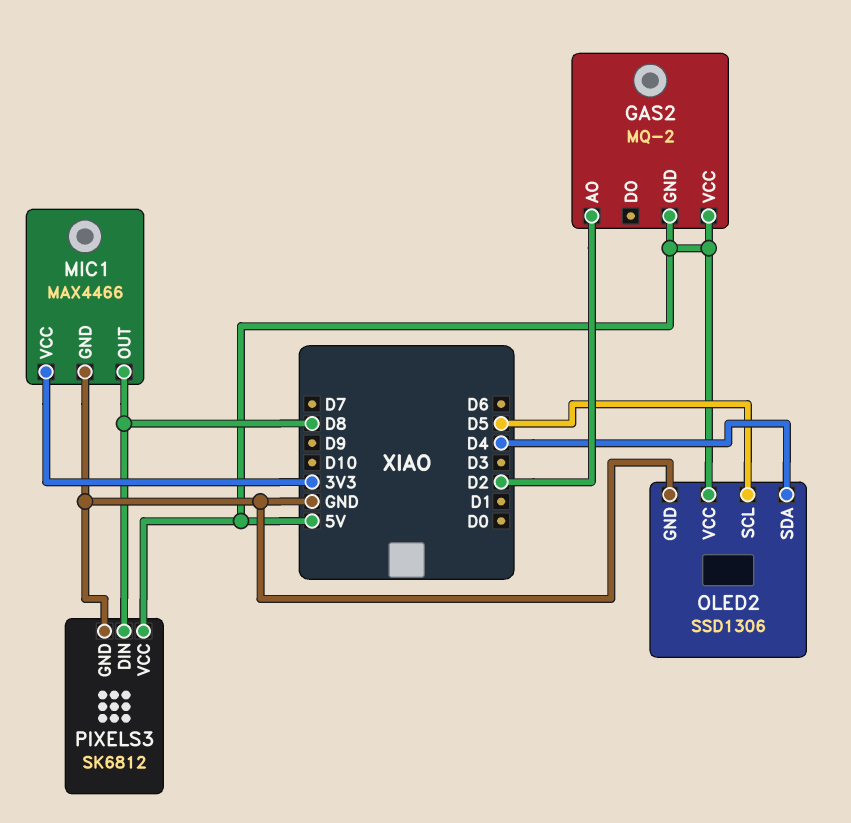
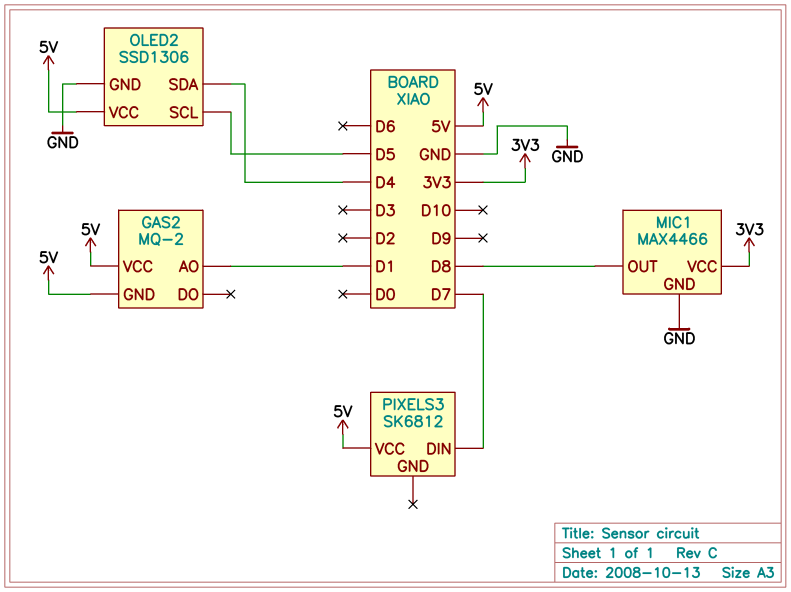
GAS2 pin AO: D2 -> D1
PIXELS3 pin DIN: D8 -> D7
PIXELS3 pin GND: GND -> none

